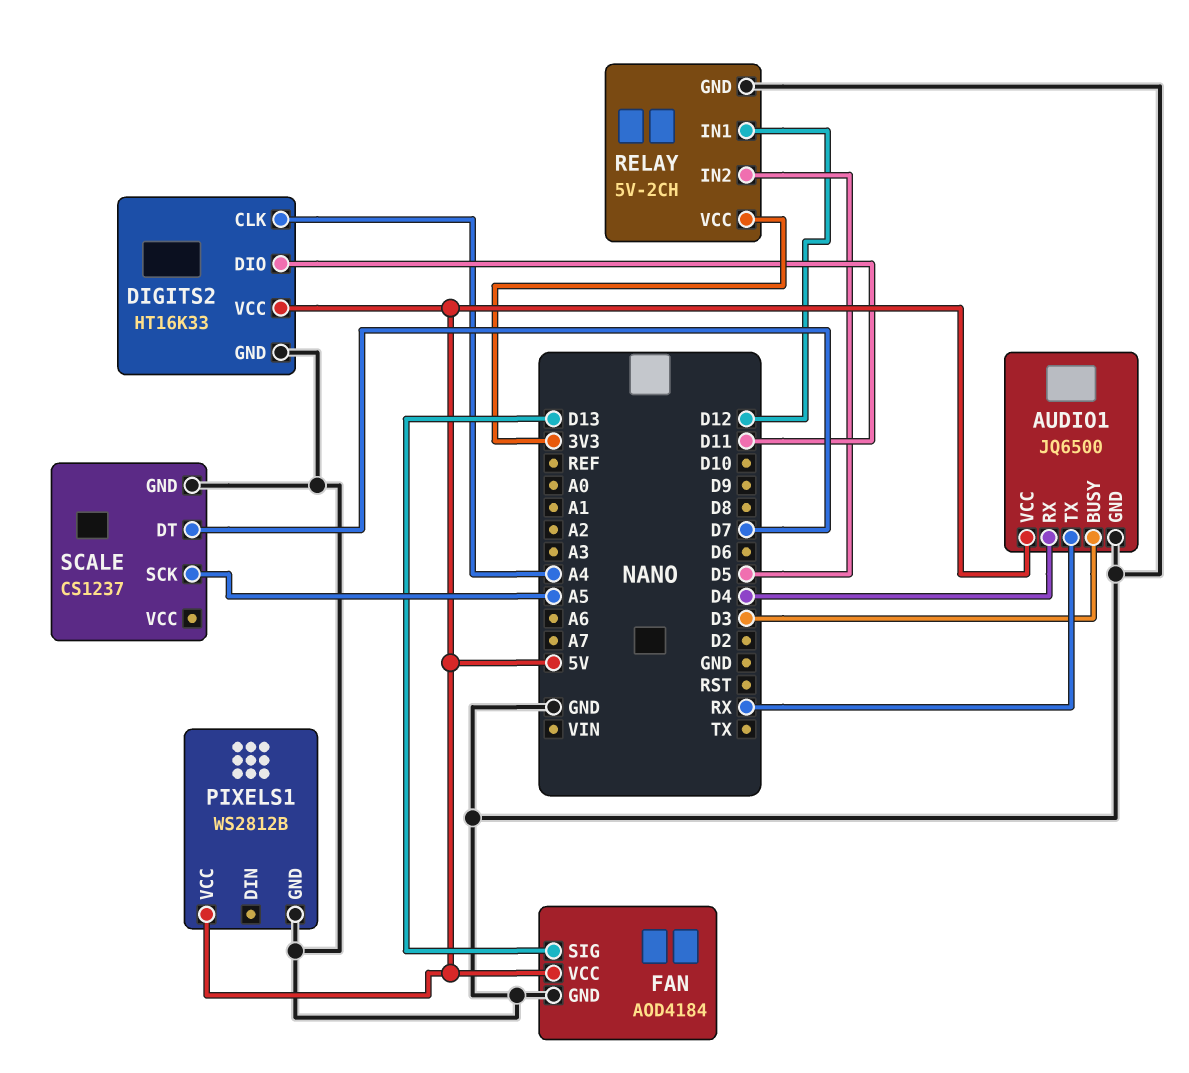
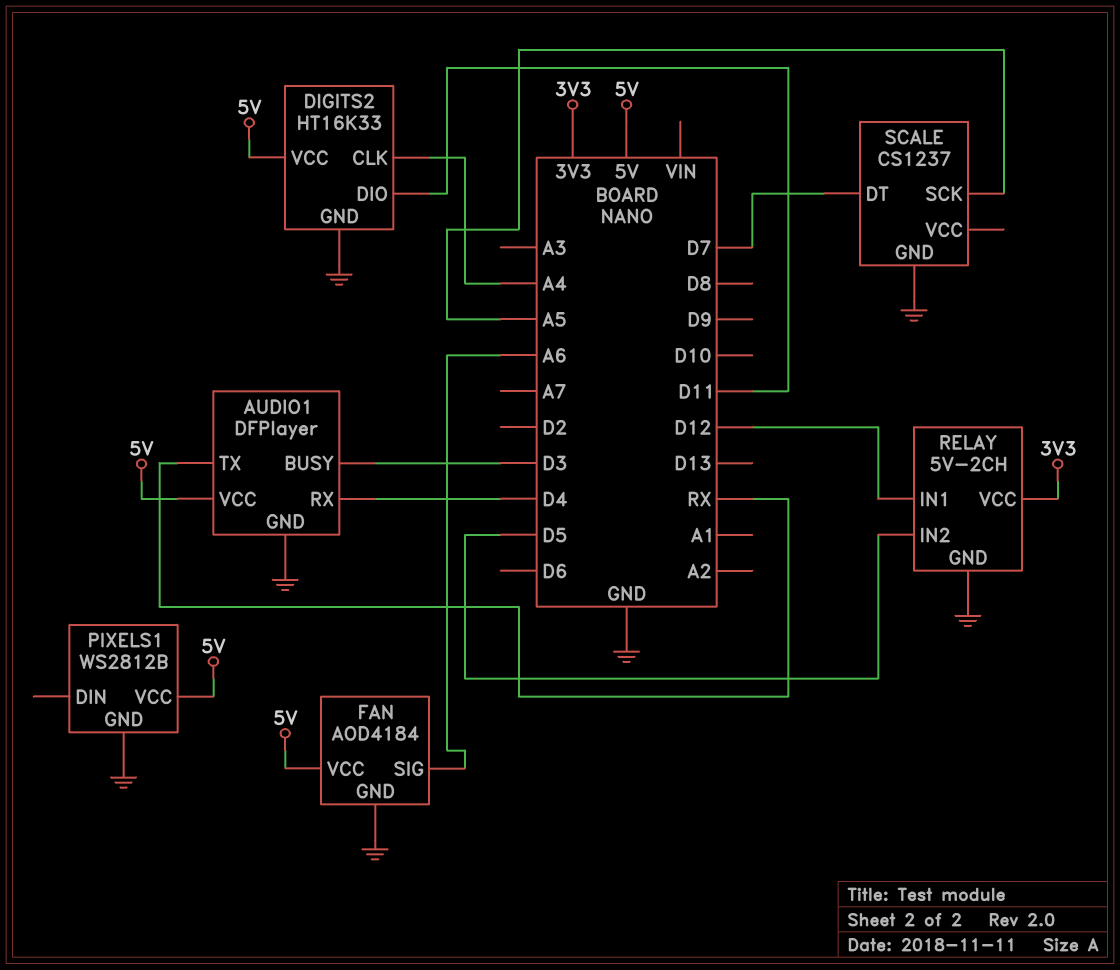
AUDIO1: JQ6500 -> DFPlayer
FAN pin SIG: D13 -> A6

